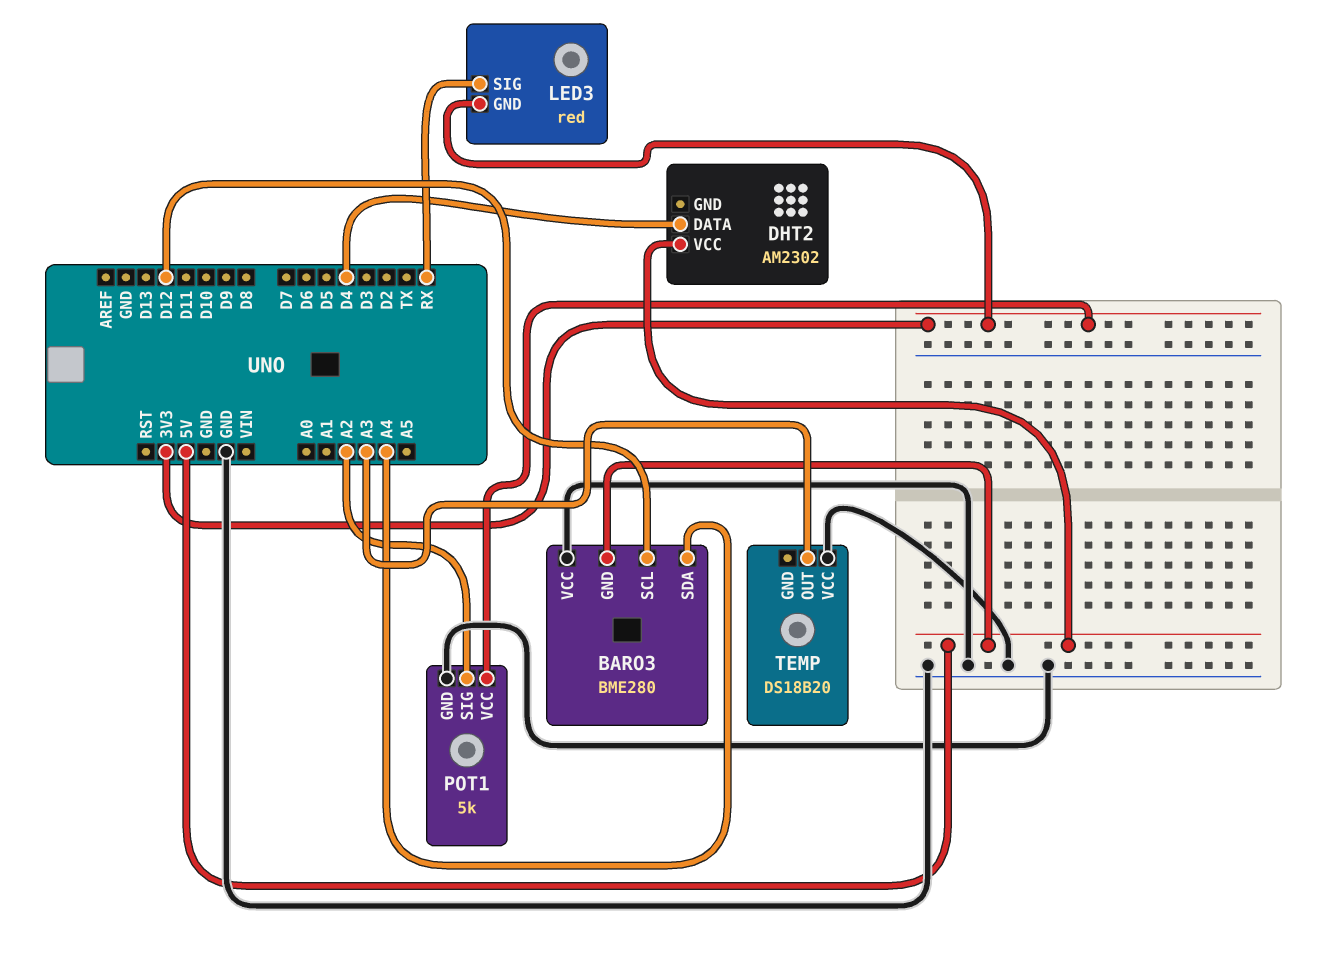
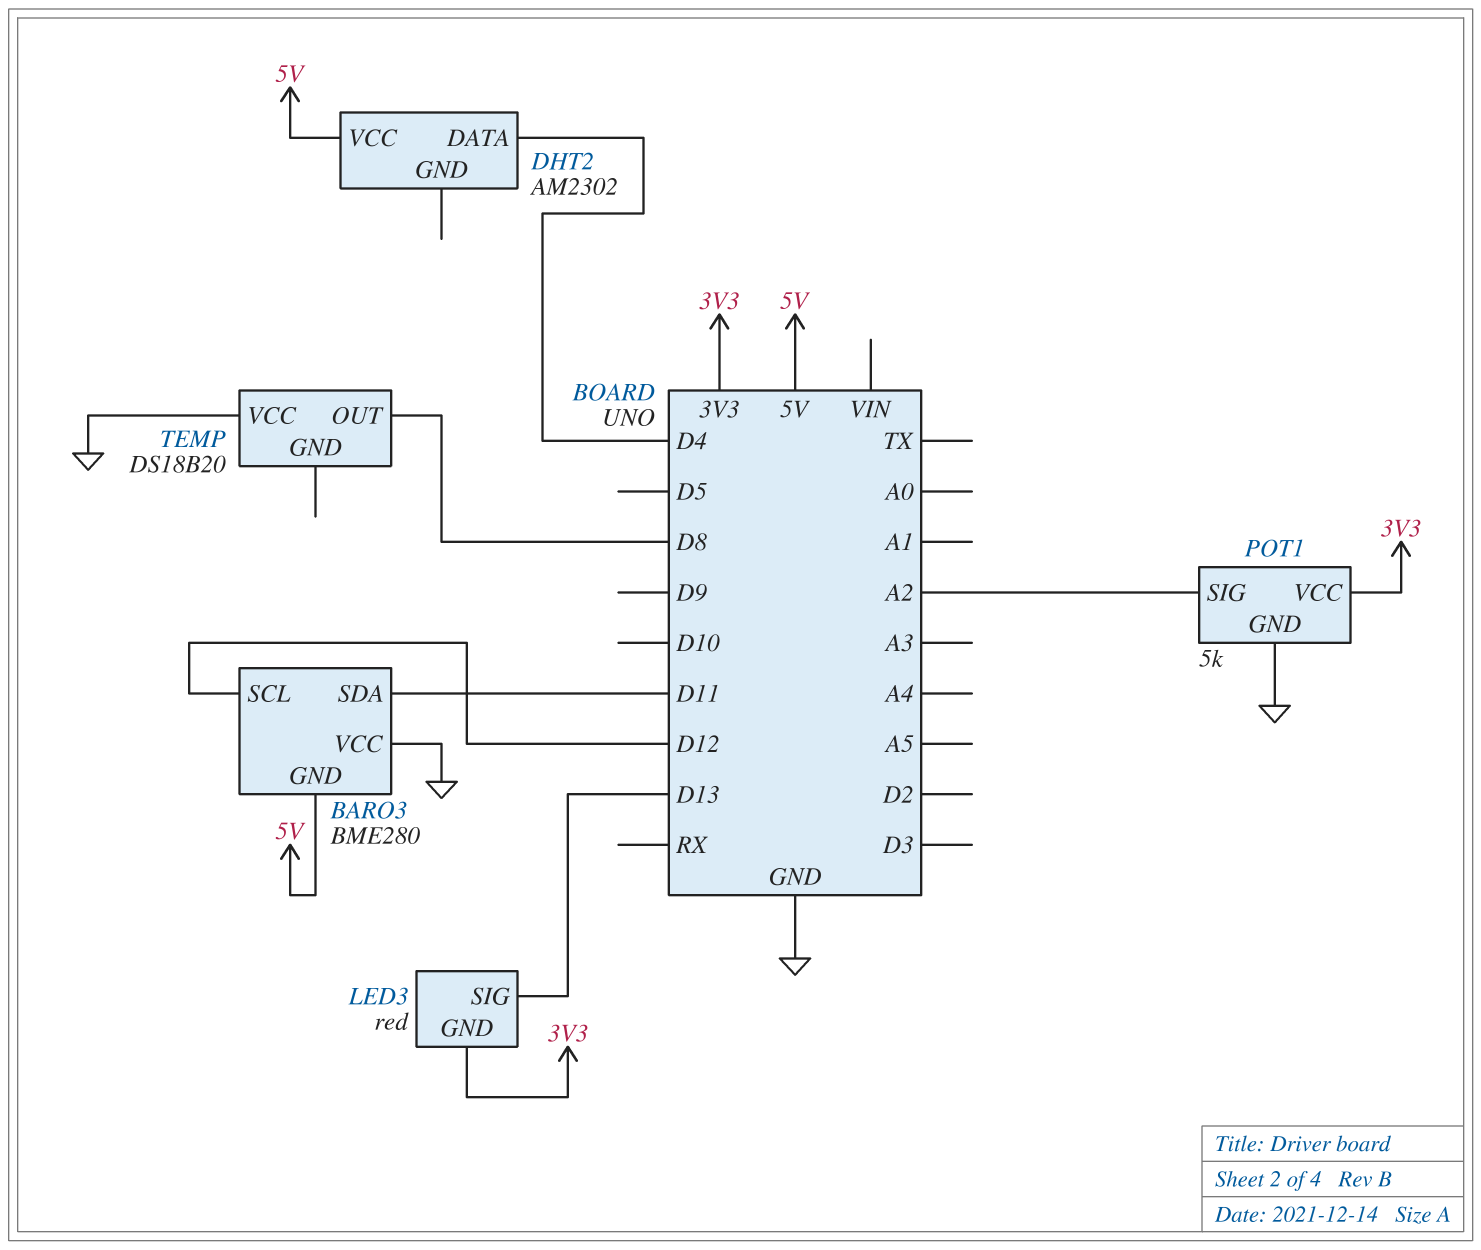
BARO3 pin SDA: A4 -> D11
LED3 pin SIG: RX -> D13
TEMP pin OUT: A3 -> D8

